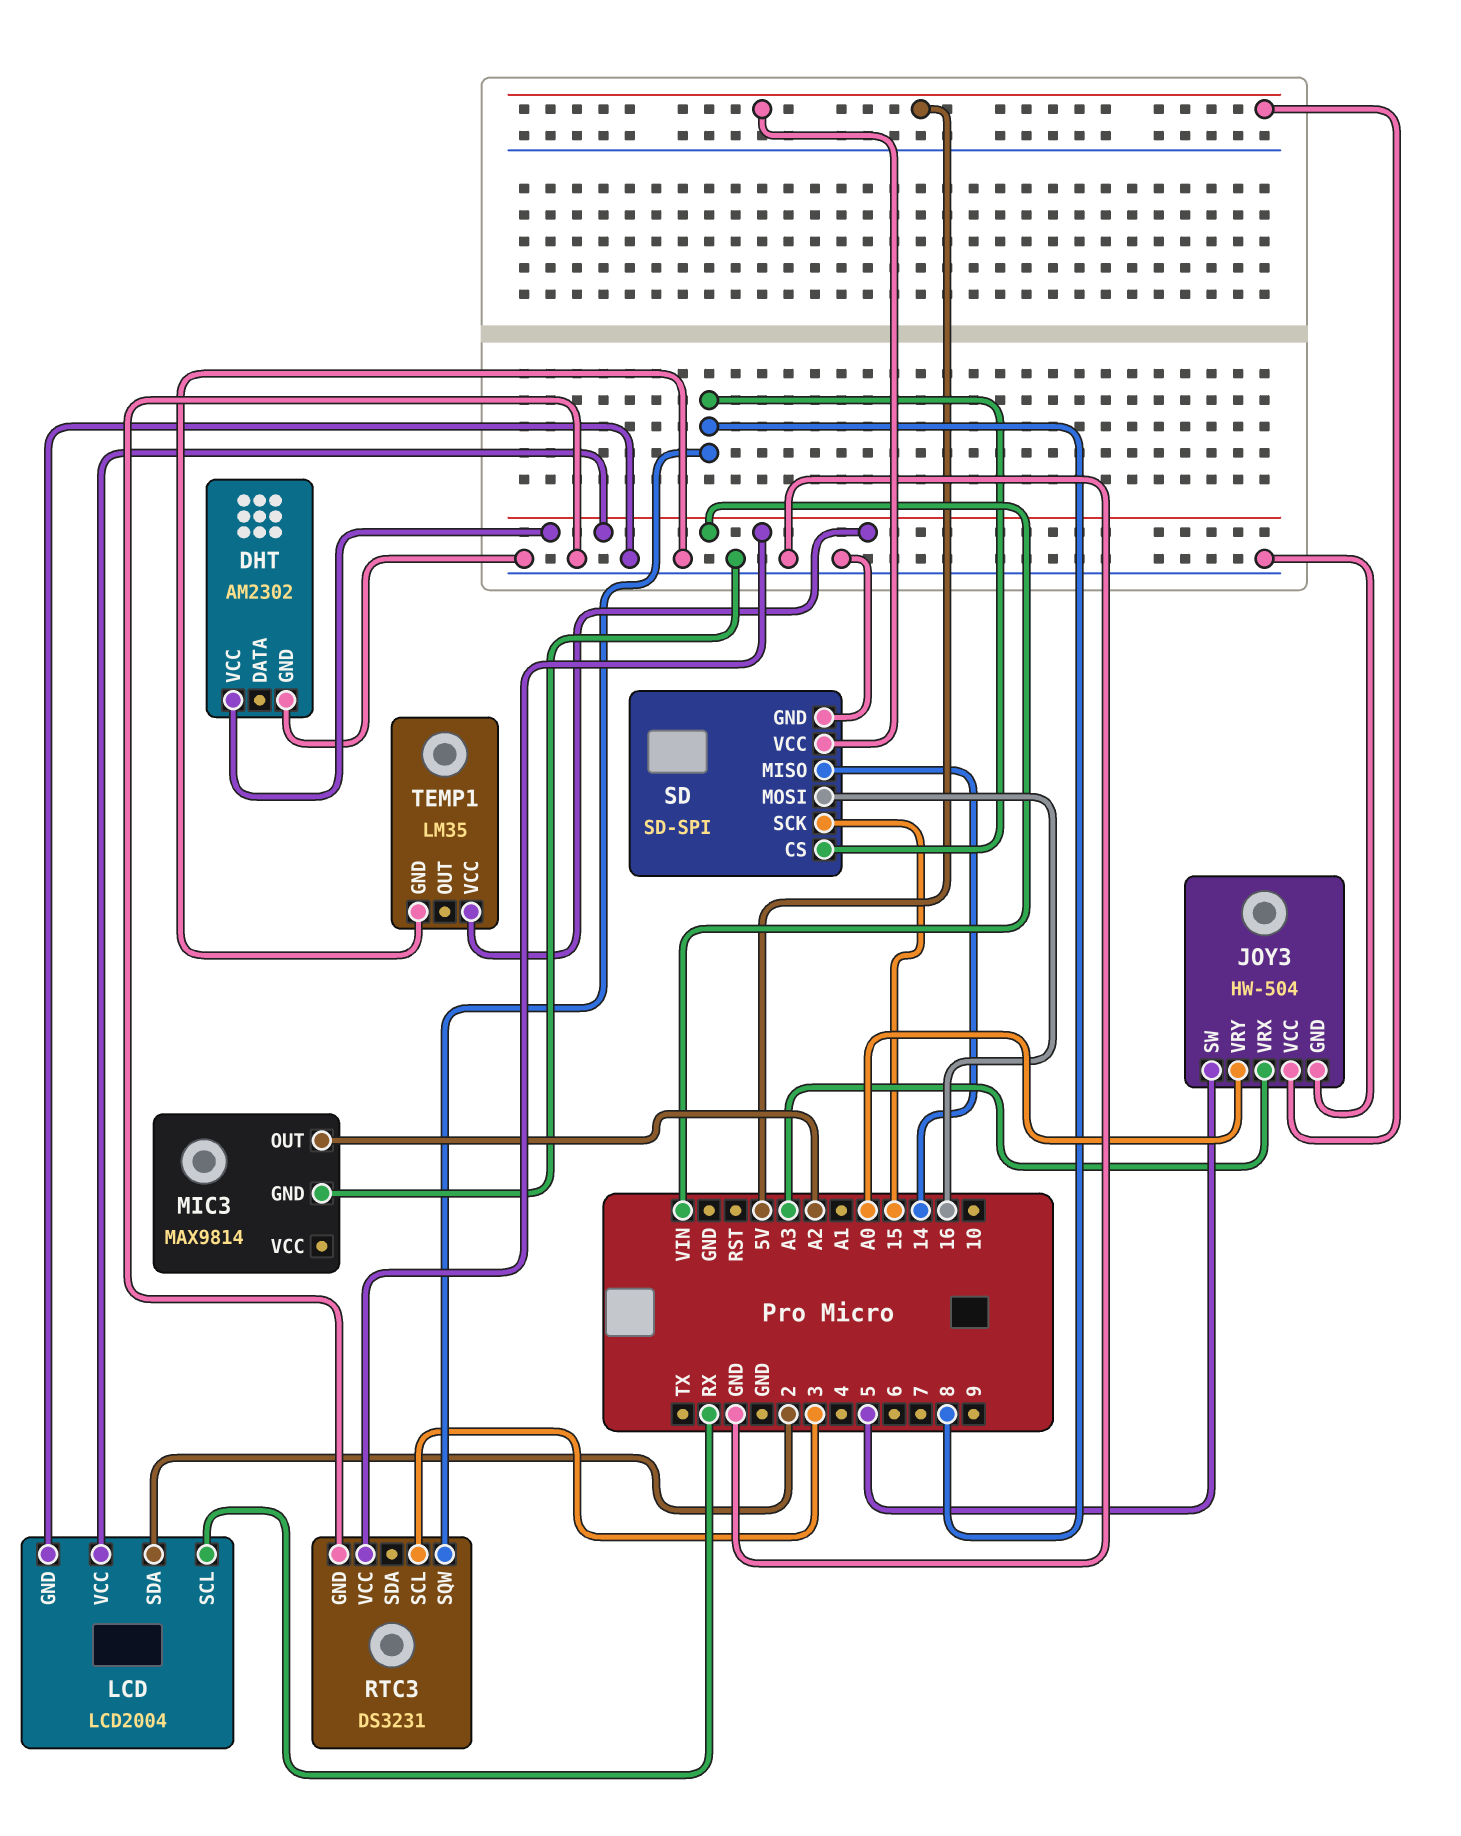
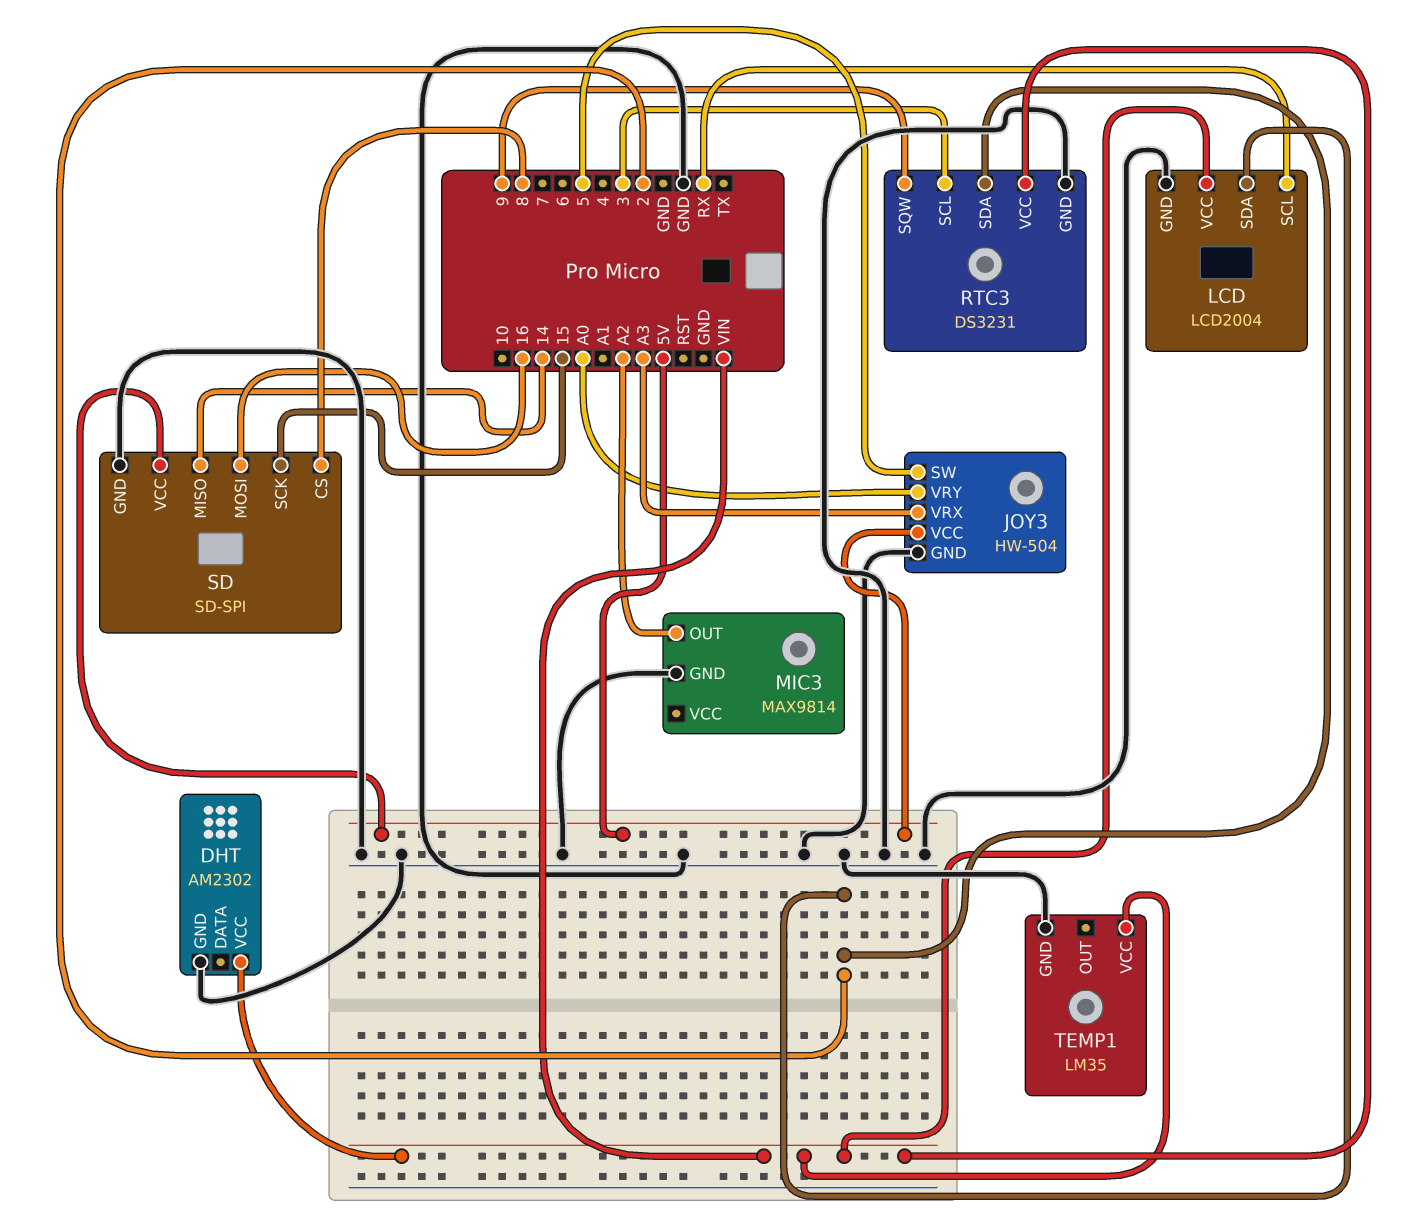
RTC3 pin SDA: none -> 2
RTC3 pin SQW: 8 -> 9

